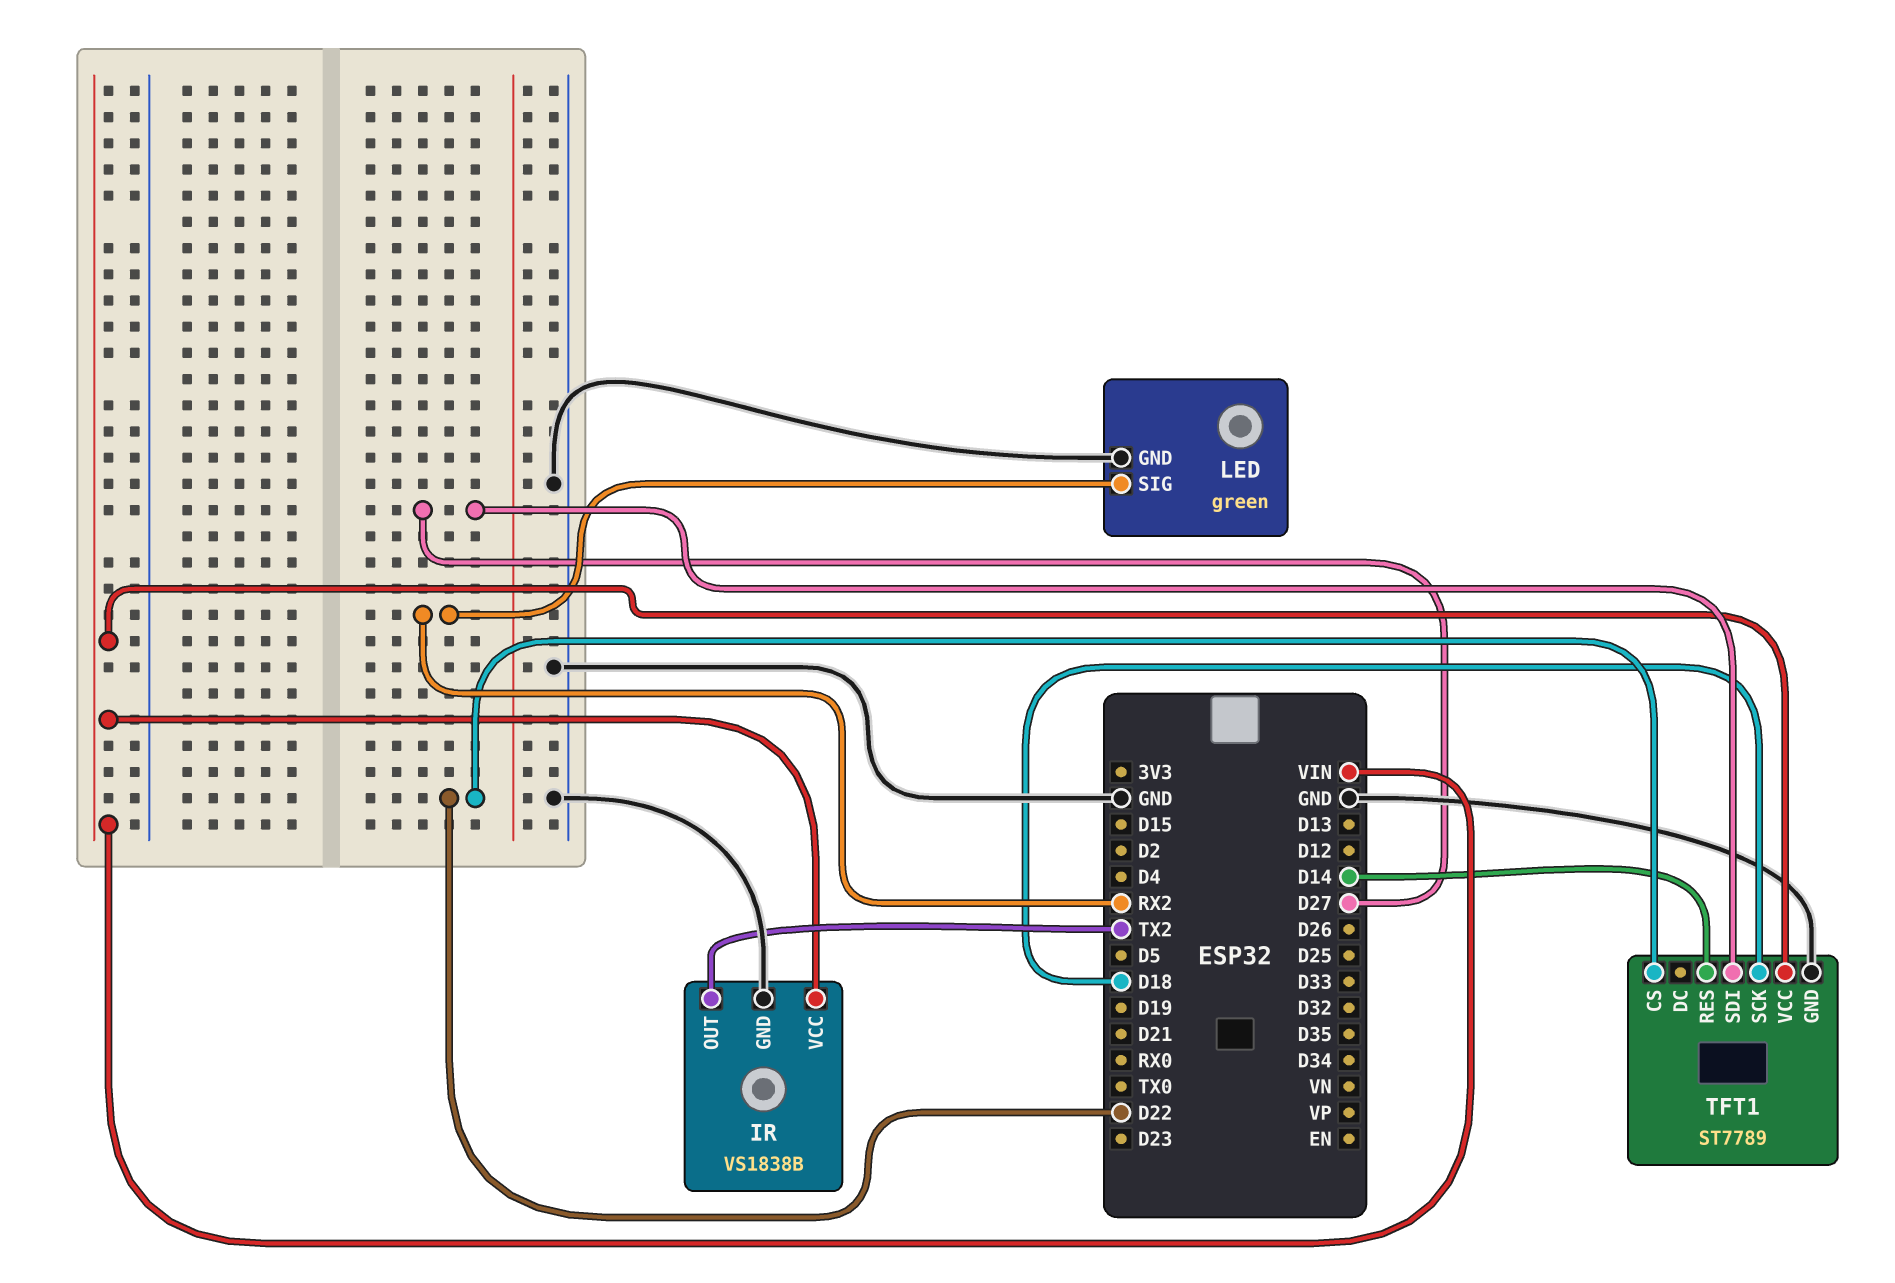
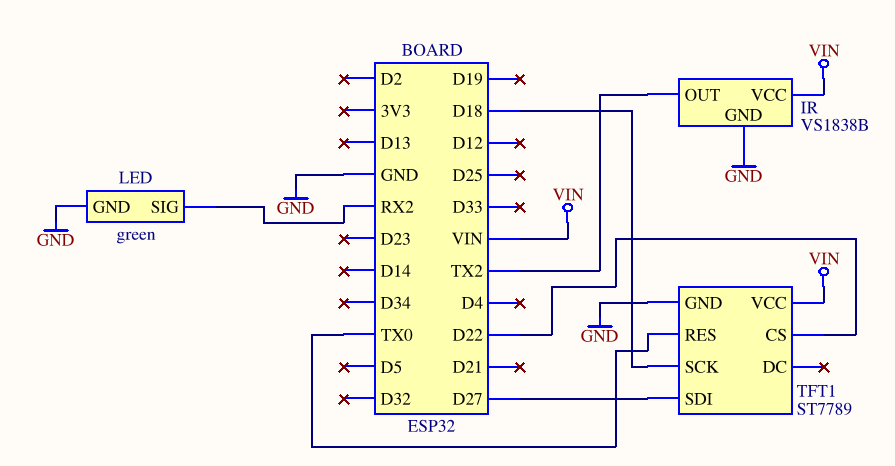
TFT1 pin RES: D14 -> TX0

